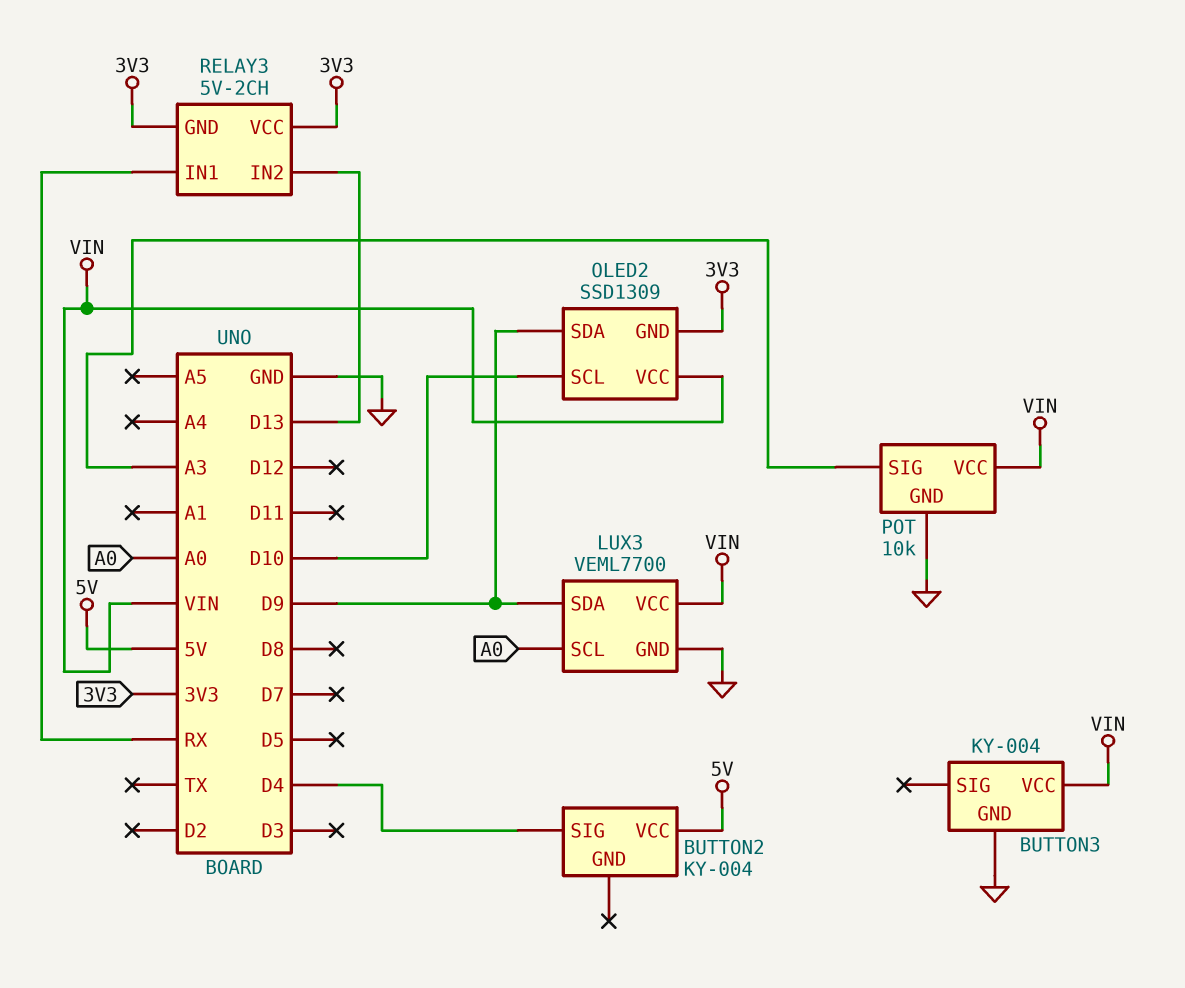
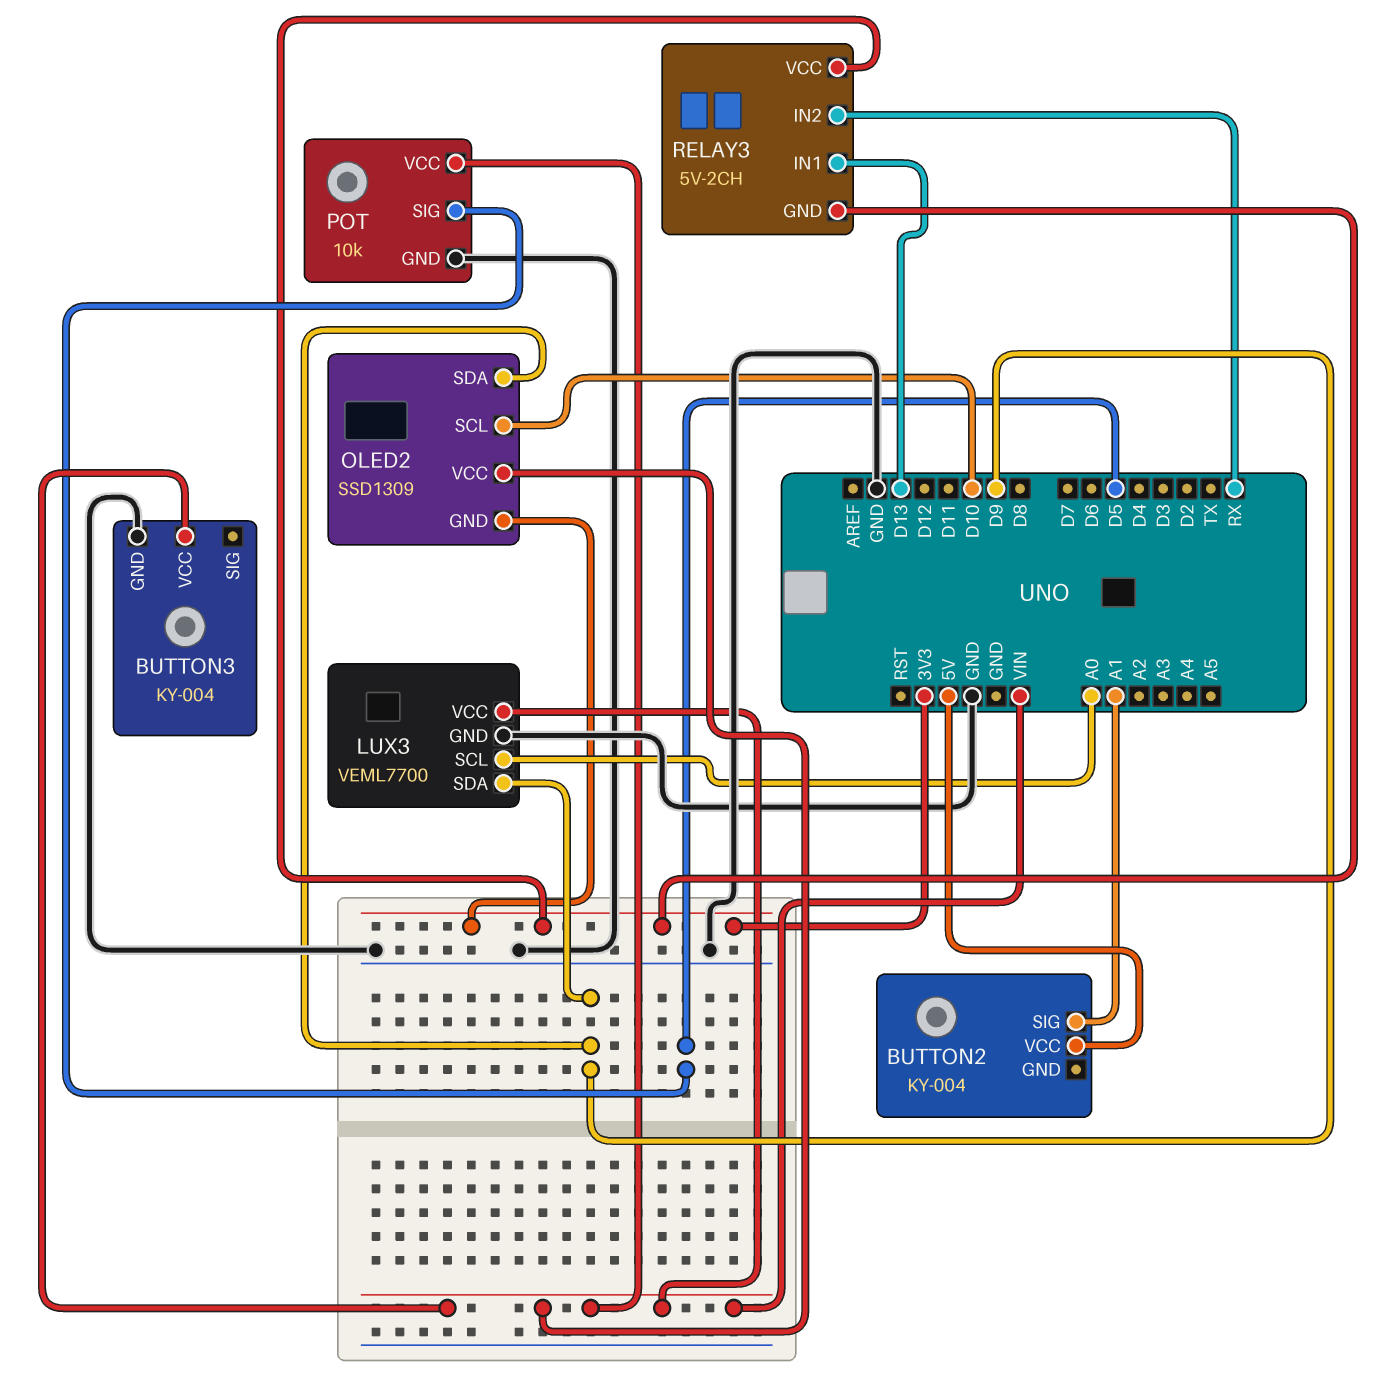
BUTTON2 pin SIG: D4 -> A1
POT pin SIG: A3 -> D5
RELAY3 pin IN1: RX -> D13
RELAY3 pin IN2: D13 -> RX

